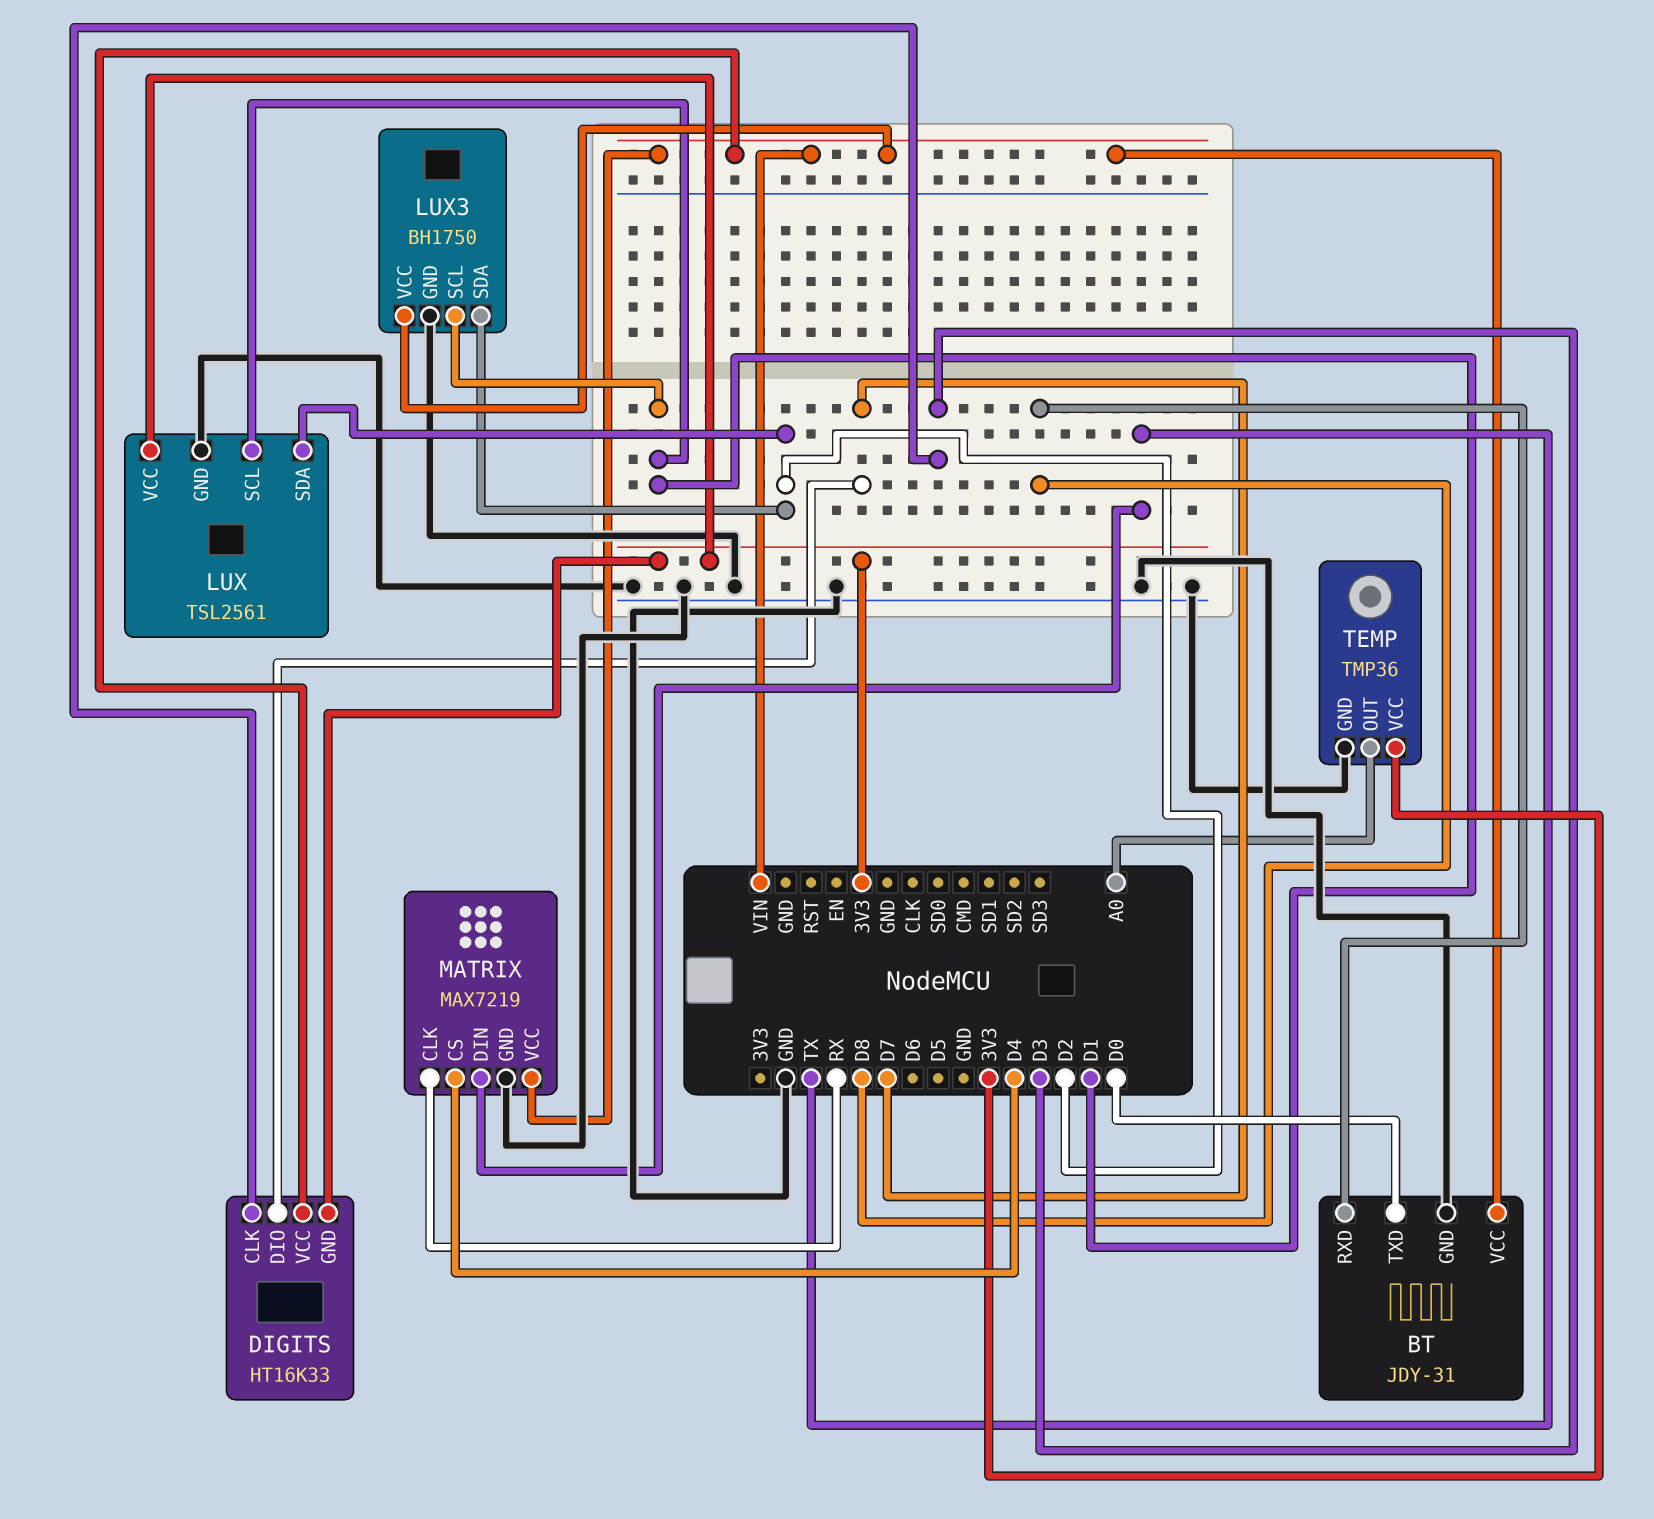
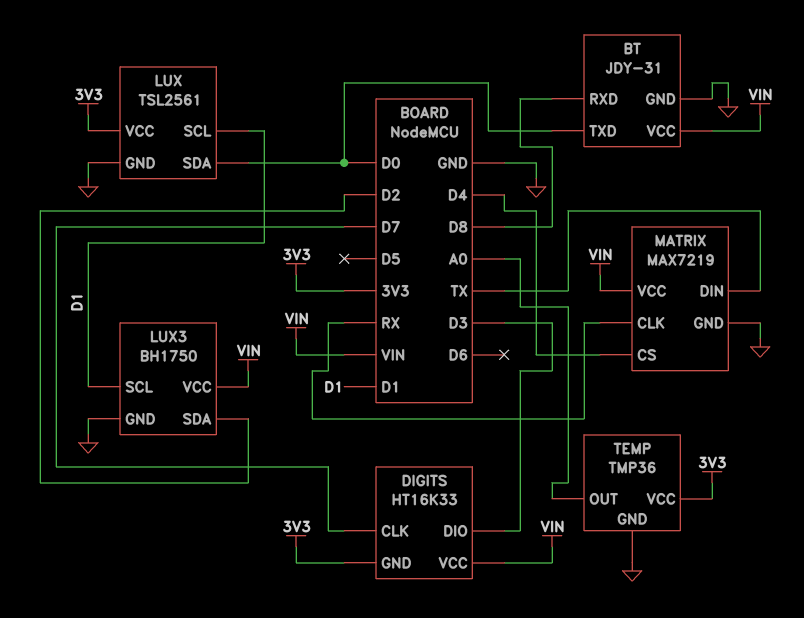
DIGITS pin CLK: D3 -> D7
DIGITS pin DIO: D7 -> D3
LUX pin SDA: D2 -> D0

